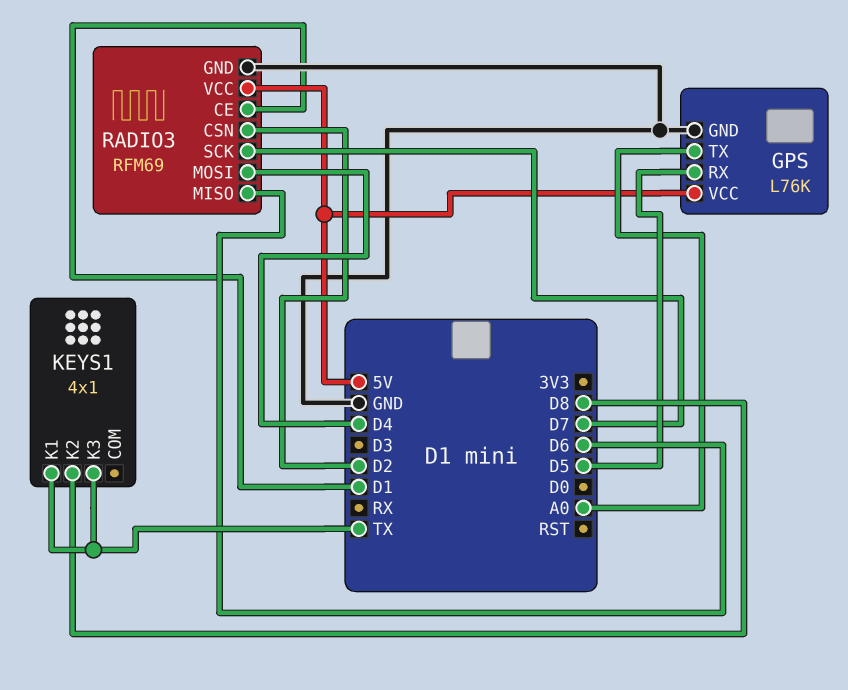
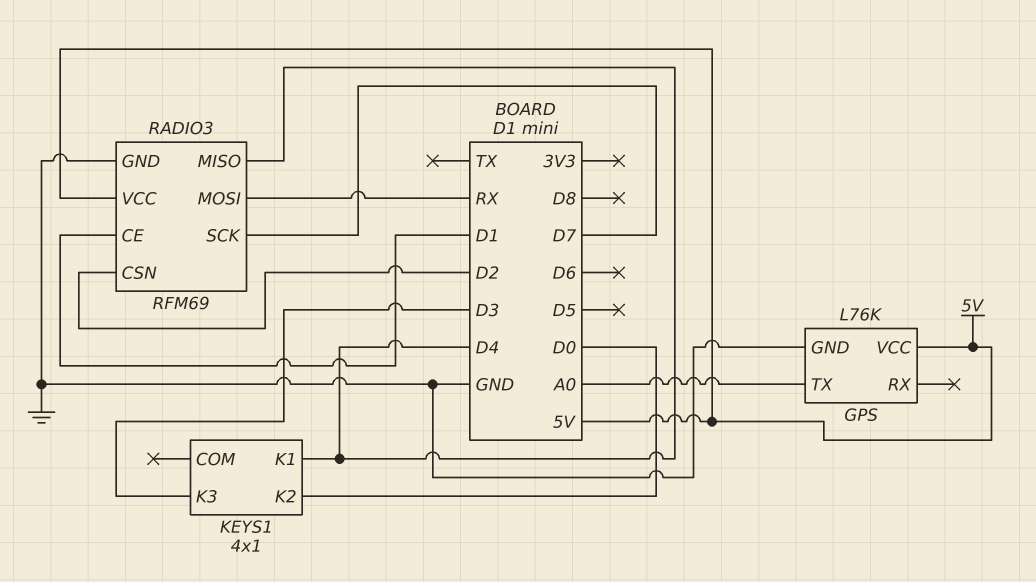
GPS pin RX: D5 -> none
KEYS1 pin K1: TX -> D4
KEYS1 pin K2: D8 -> D0
KEYS1 pin K3: TX -> D3
RADIO3 pin MISO: D6 -> D4
RADIO3 pin MOSI: D4 -> RX

